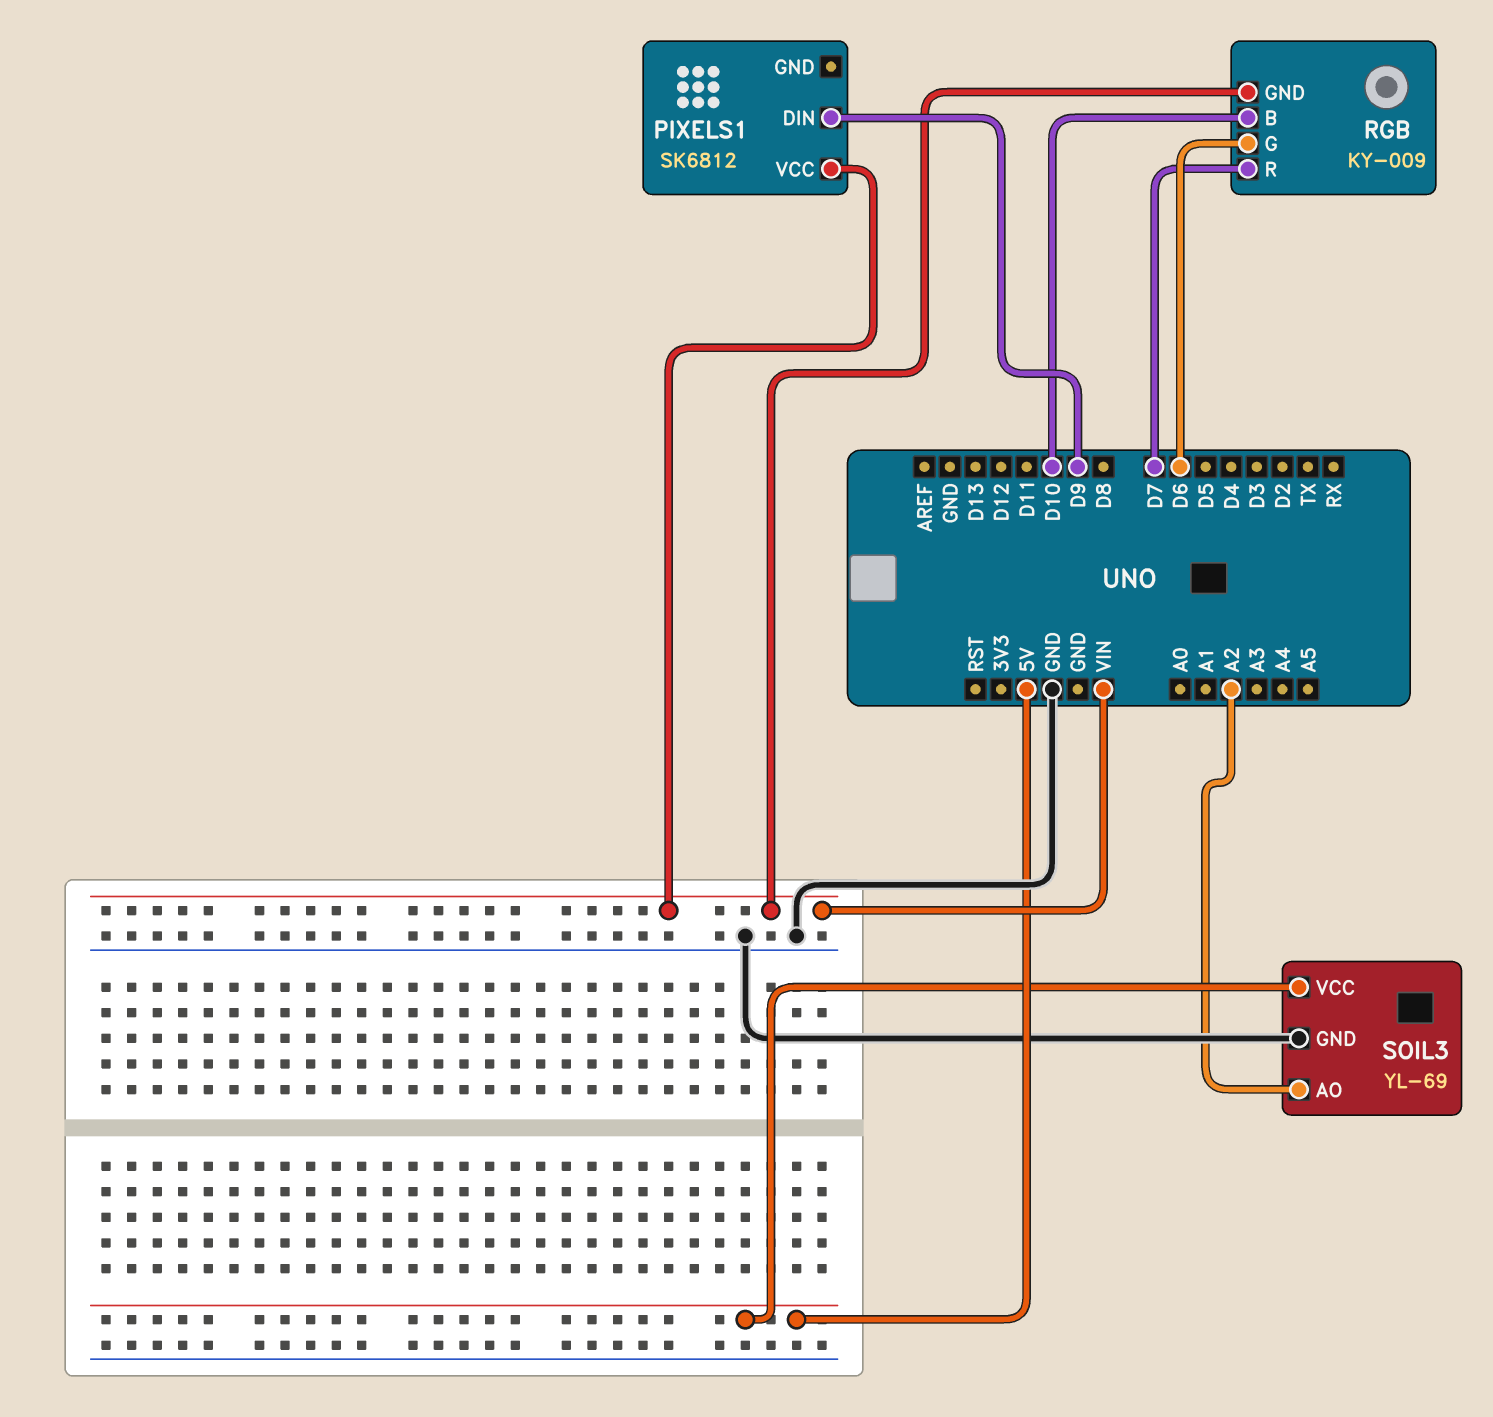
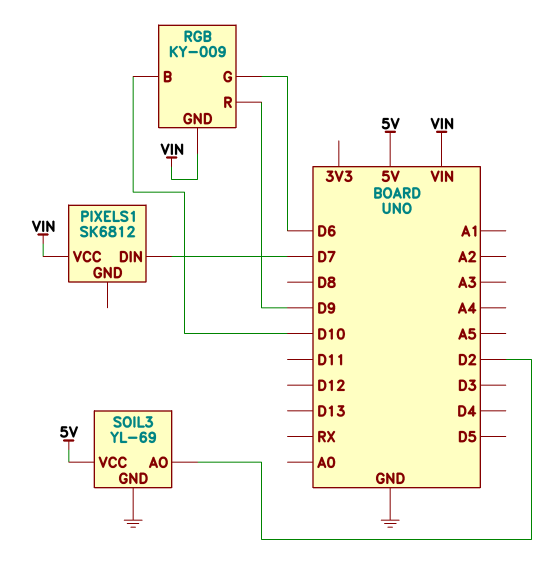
PIXELS1 pin DIN: D9 -> D7
RGB pin R: D7 -> D9
SOIL3 pin AO: A2 -> D2

